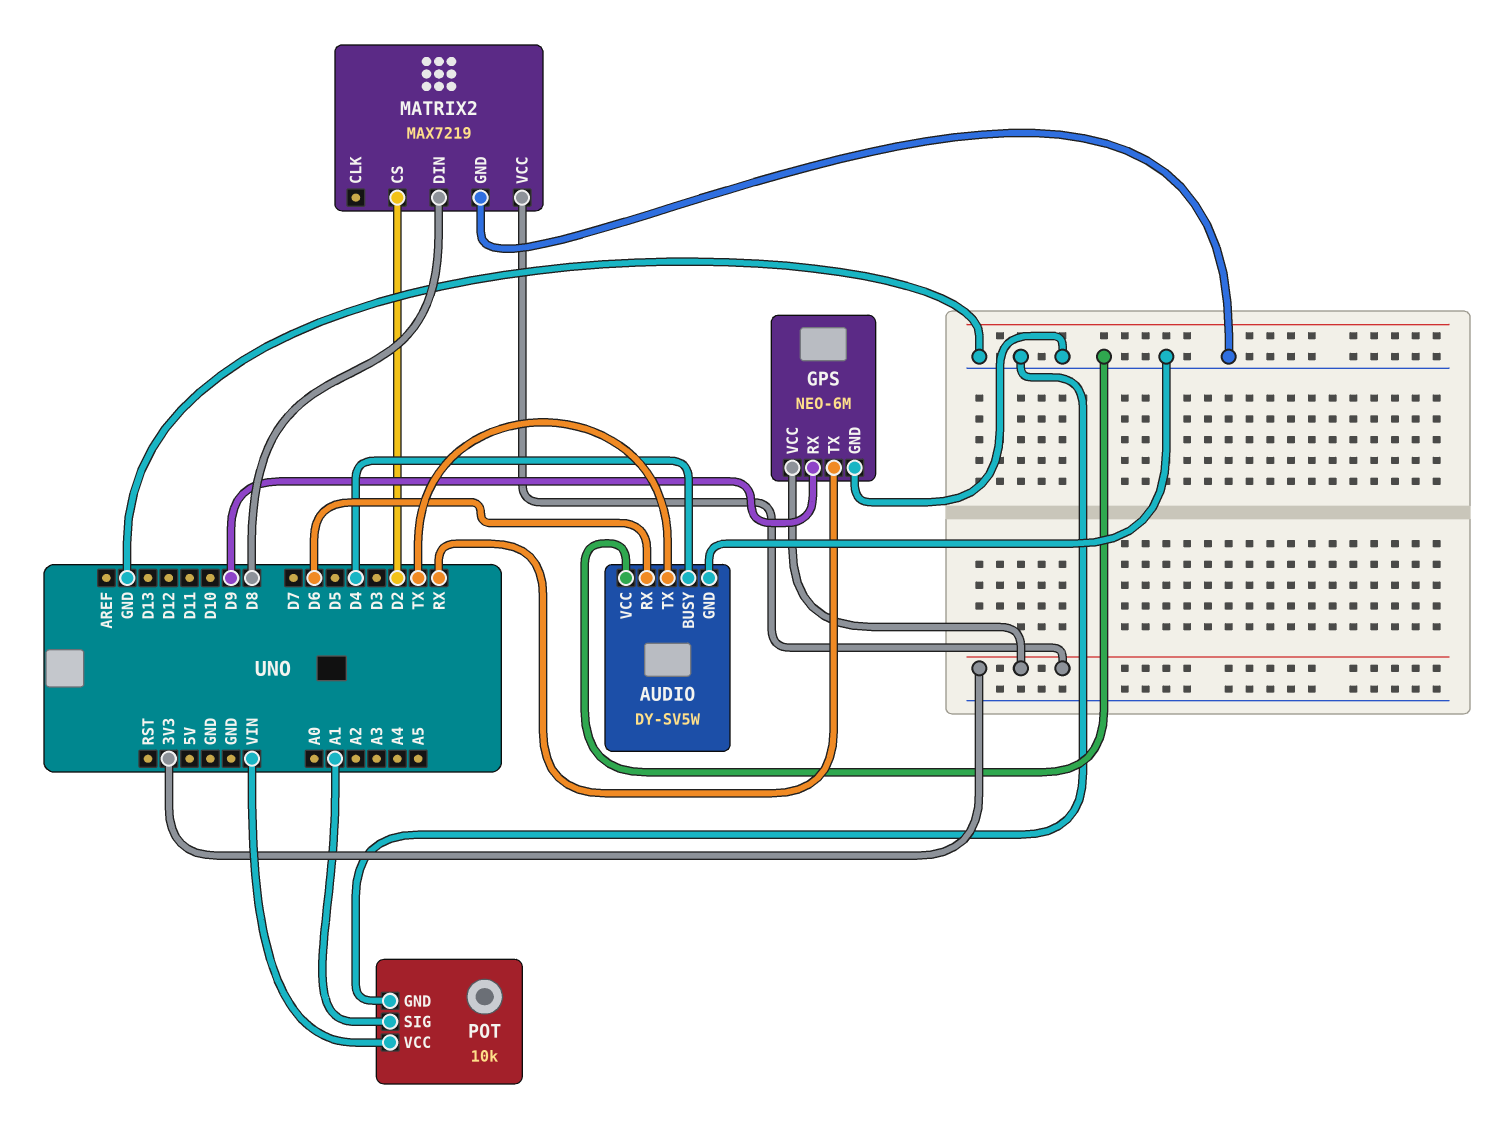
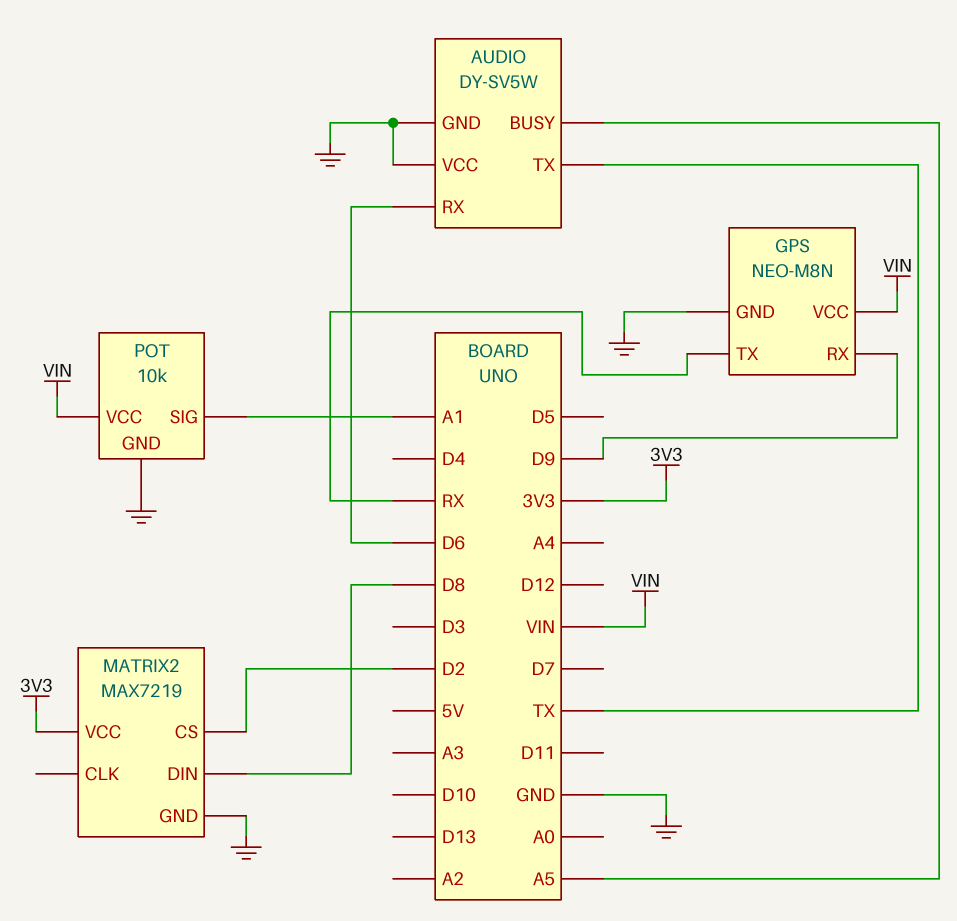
AUDIO pin BUSY: D4 -> A5
GPS: NEO-6M -> NEO-M8N
GPS pin VCC: 3V3 -> VIN

